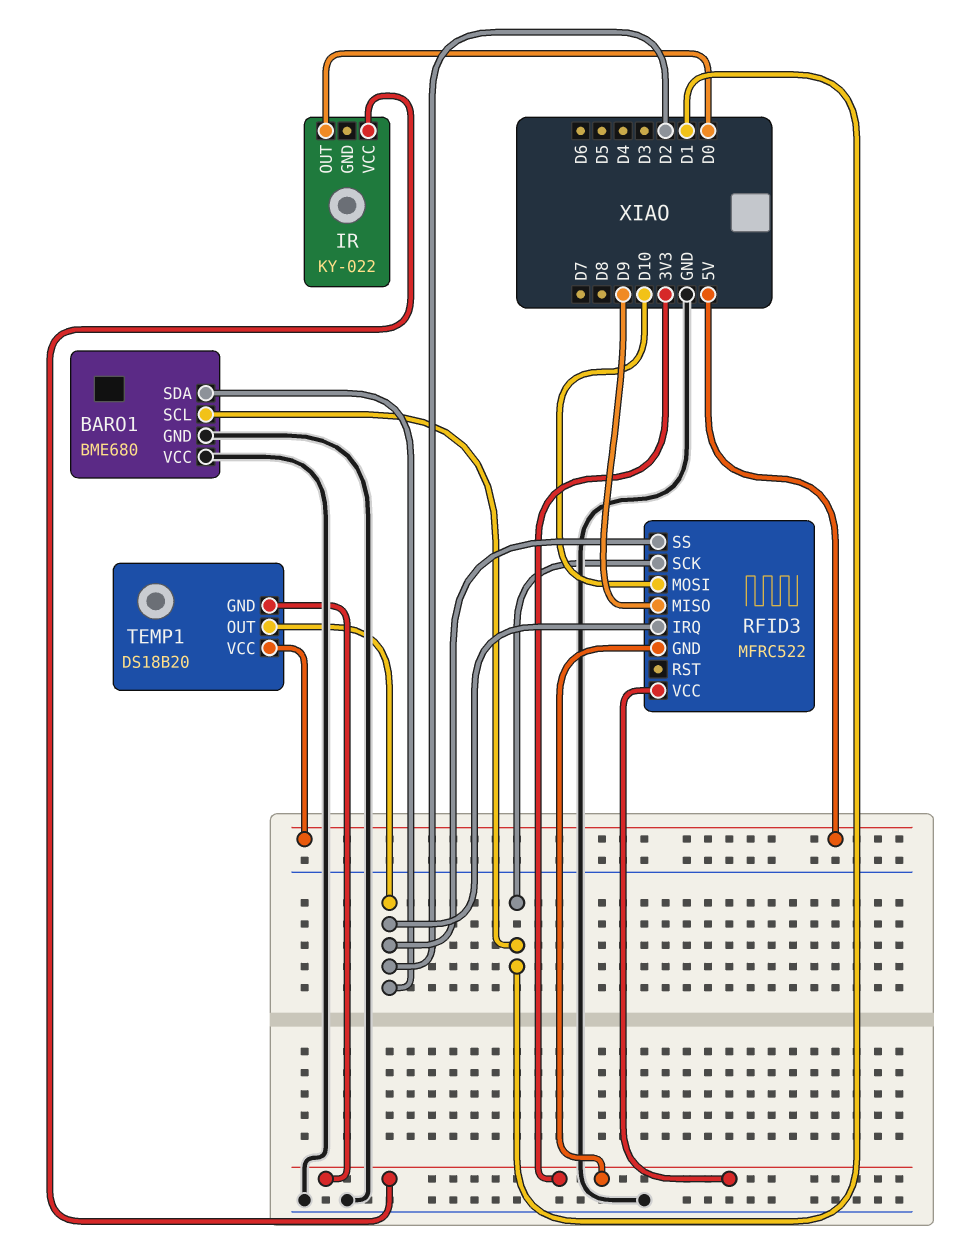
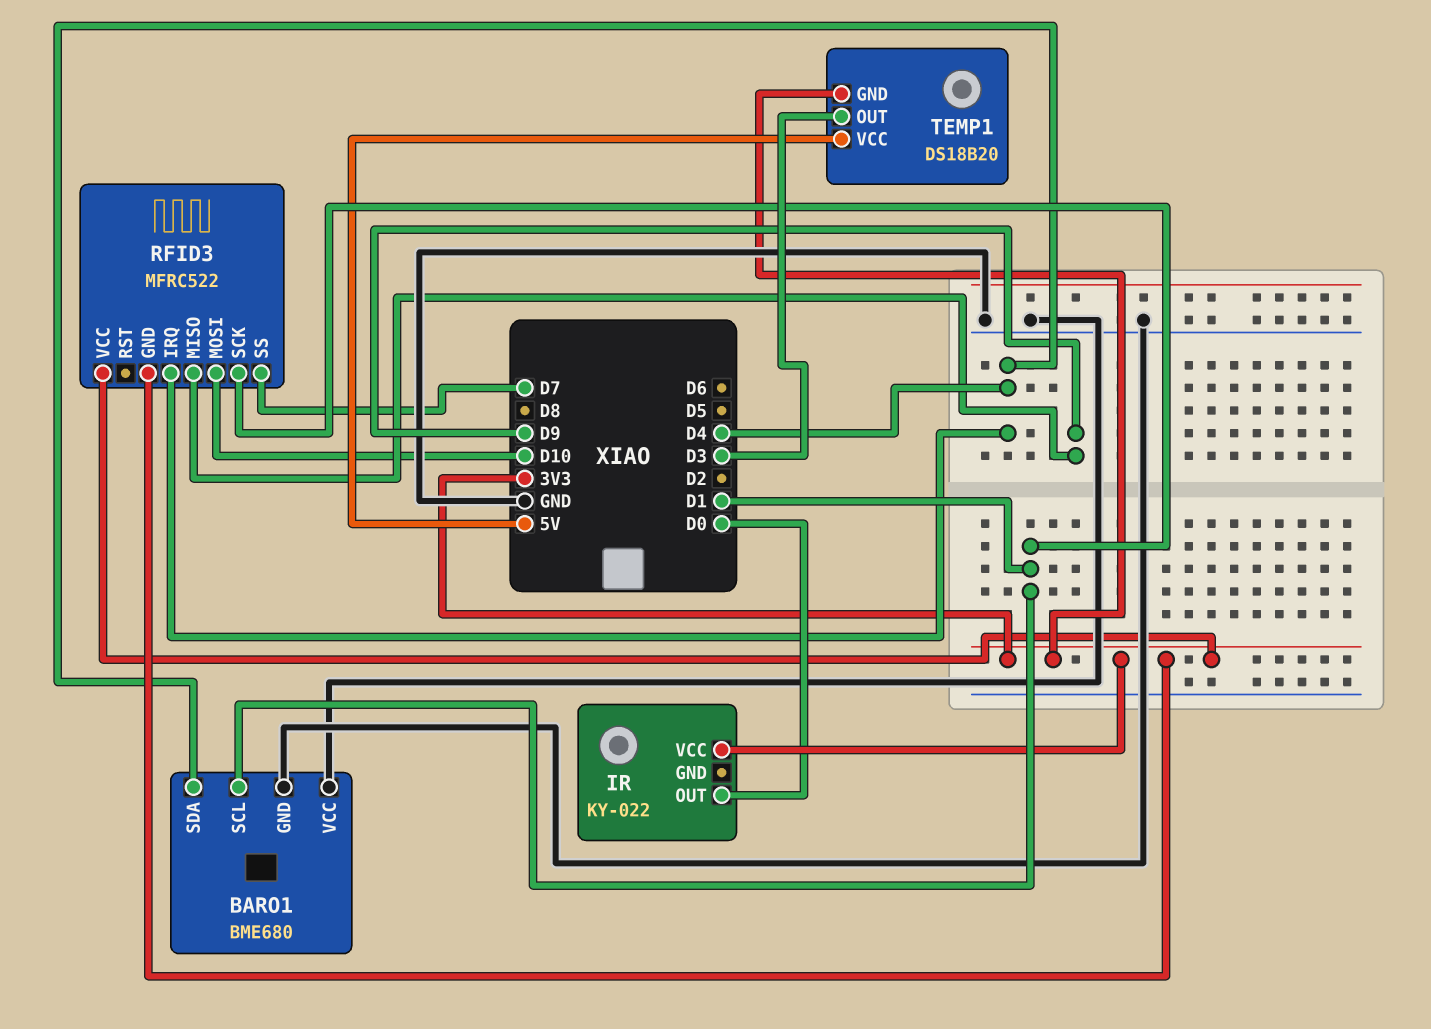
BARO1 pin SDA: D2 -> D4
RFID3 pin IRQ: D2 -> D4
RFID3 pin SS: D2 -> D7
TEMP1 pin OUT: D2 -> D3

